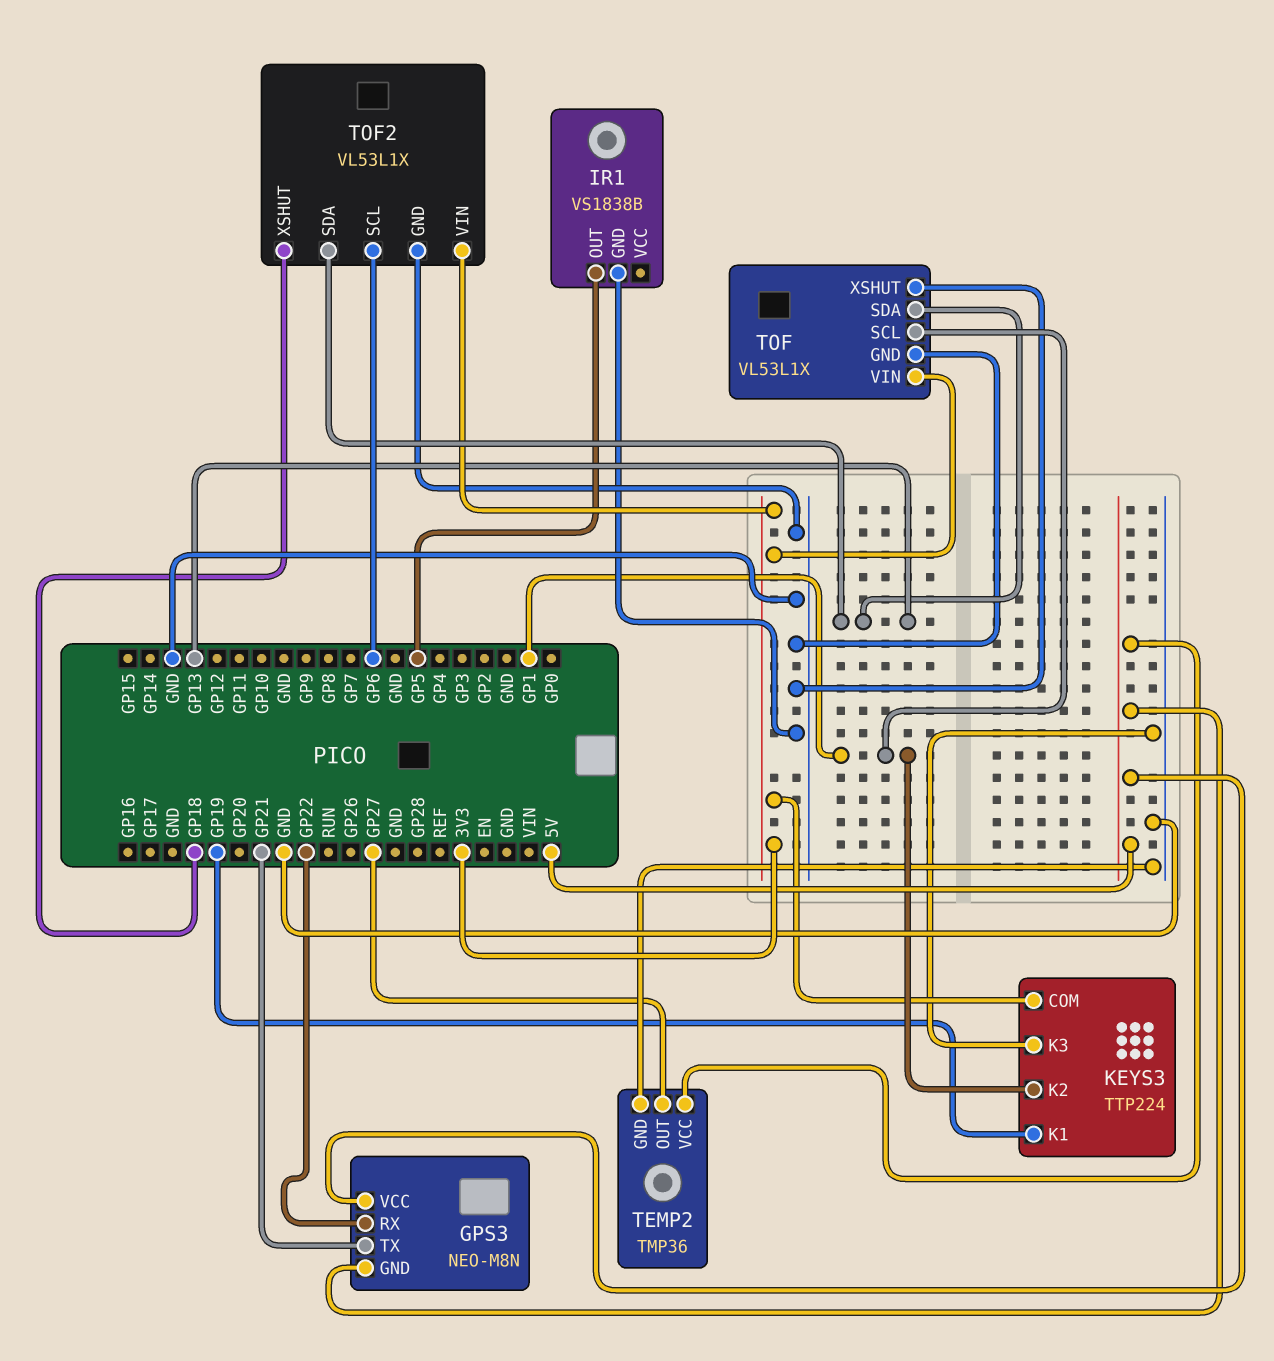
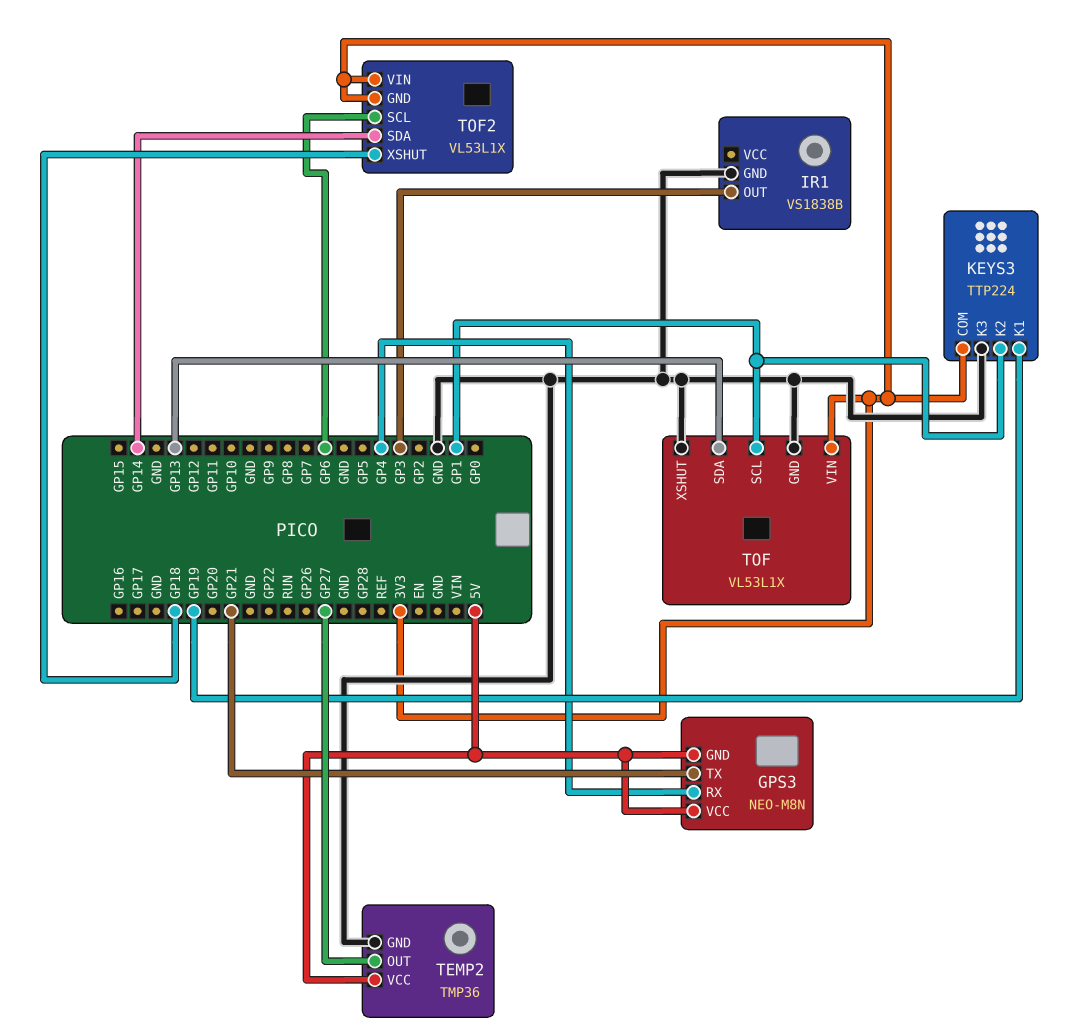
GPS3 pin RX: GP22 -> GP4
IR1 pin OUT: GP5 -> GP3
TOF2 pin GND: GND -> 3V3
TOF2 pin SDA: GP13 -> GP14

